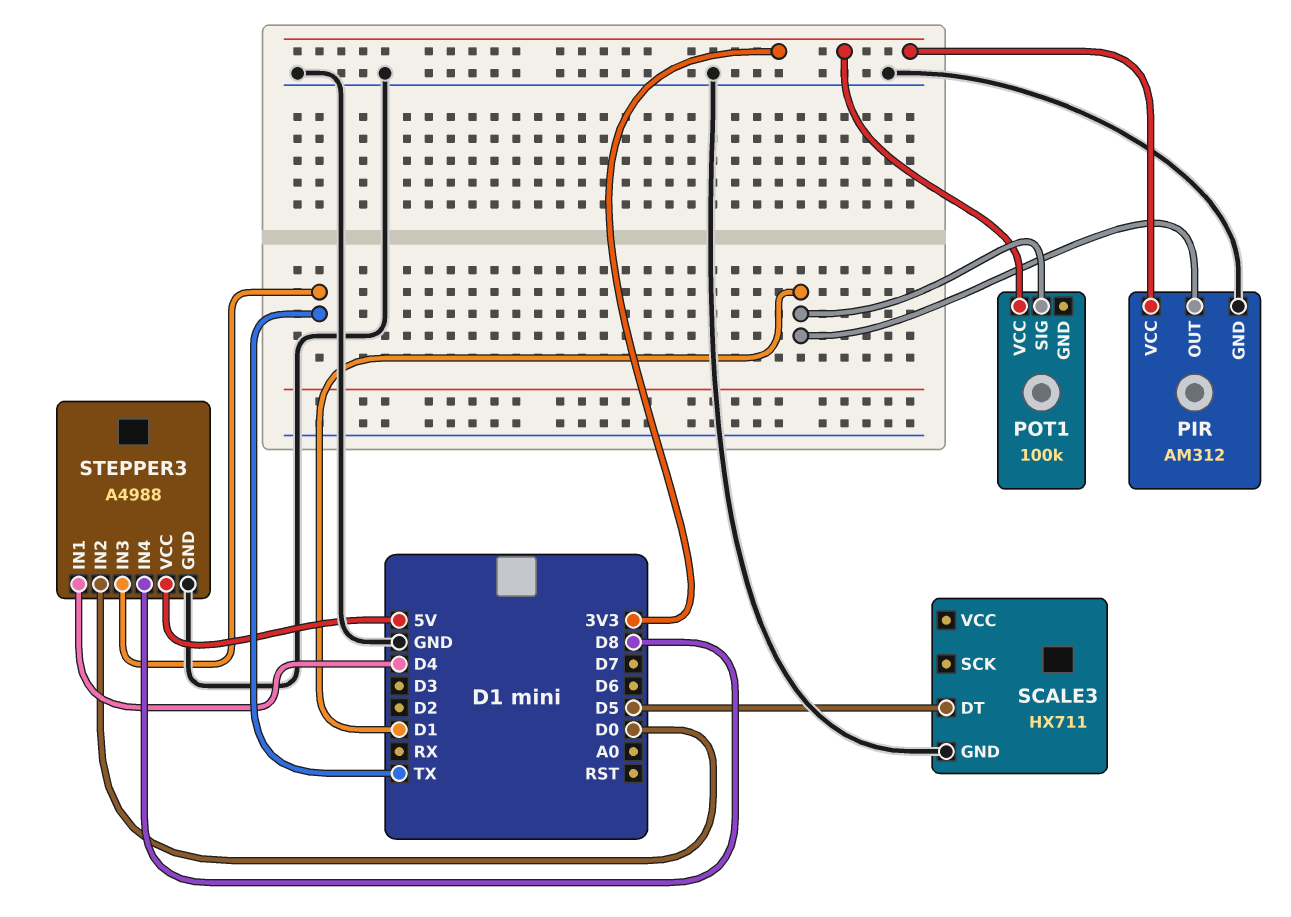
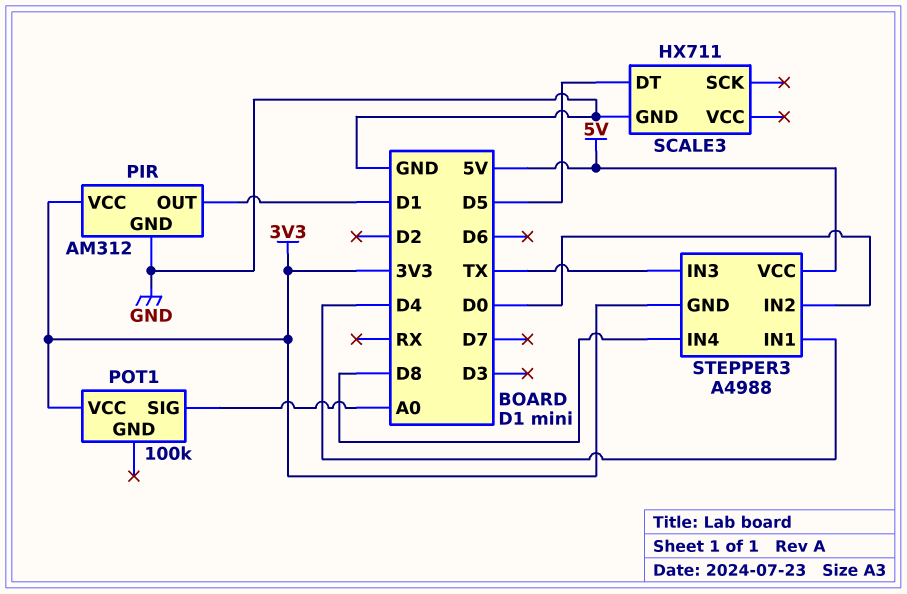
POT1 pin SIG: D1 -> A0
STEPPER3 pin GND: GND -> 3V3

